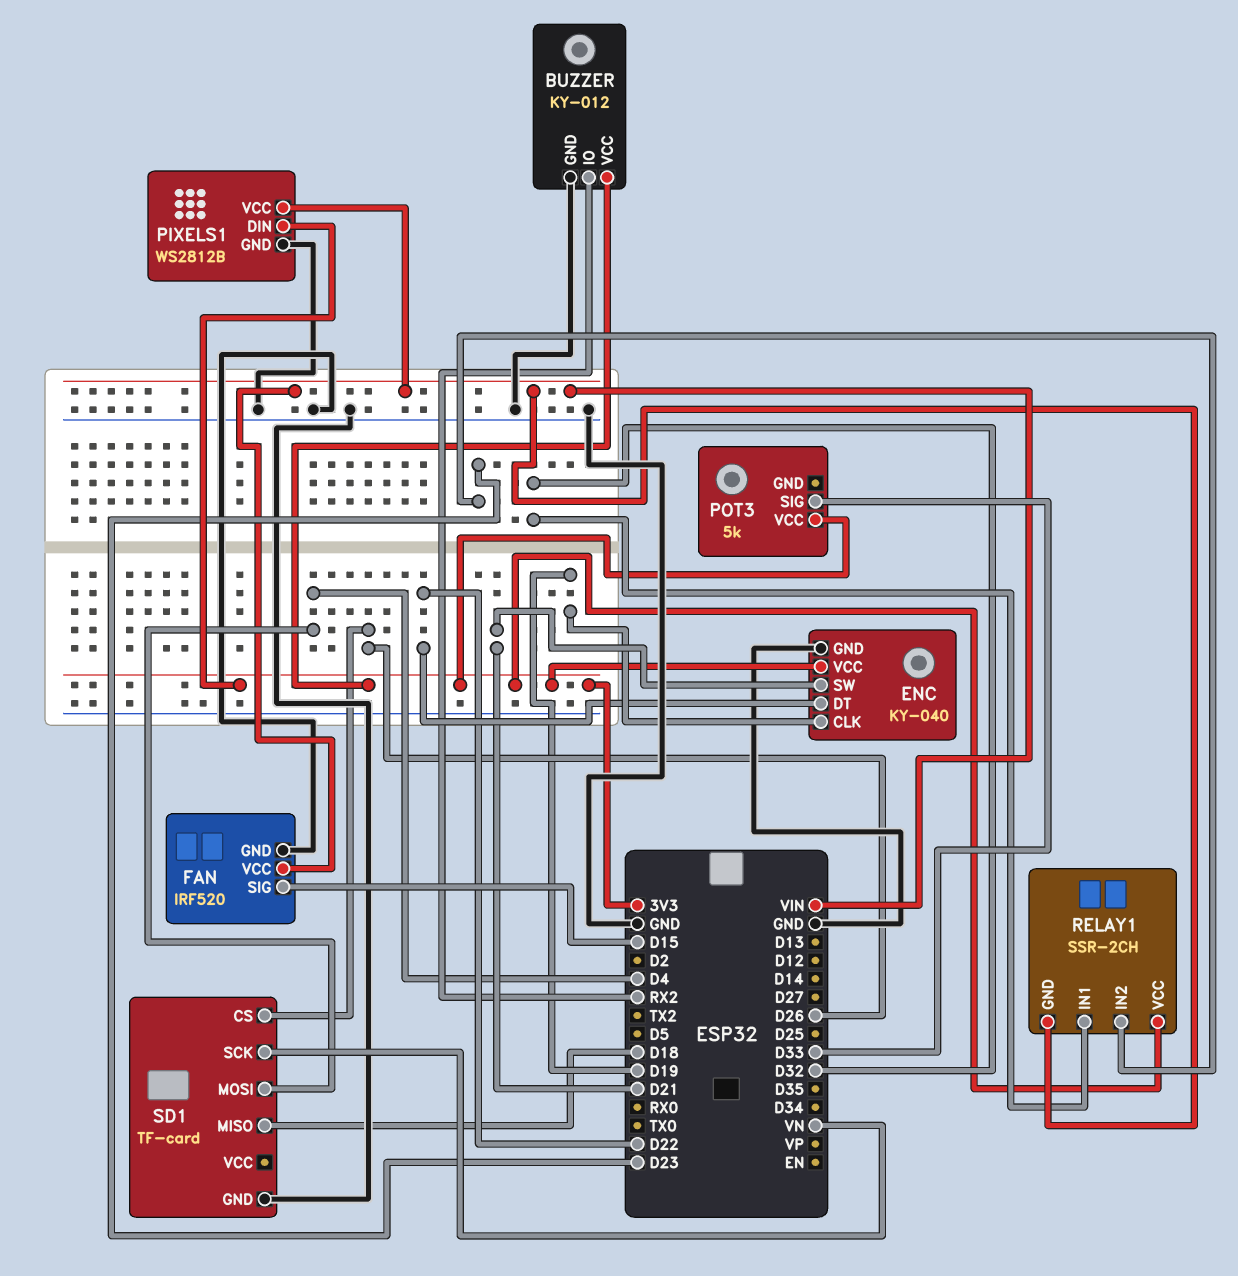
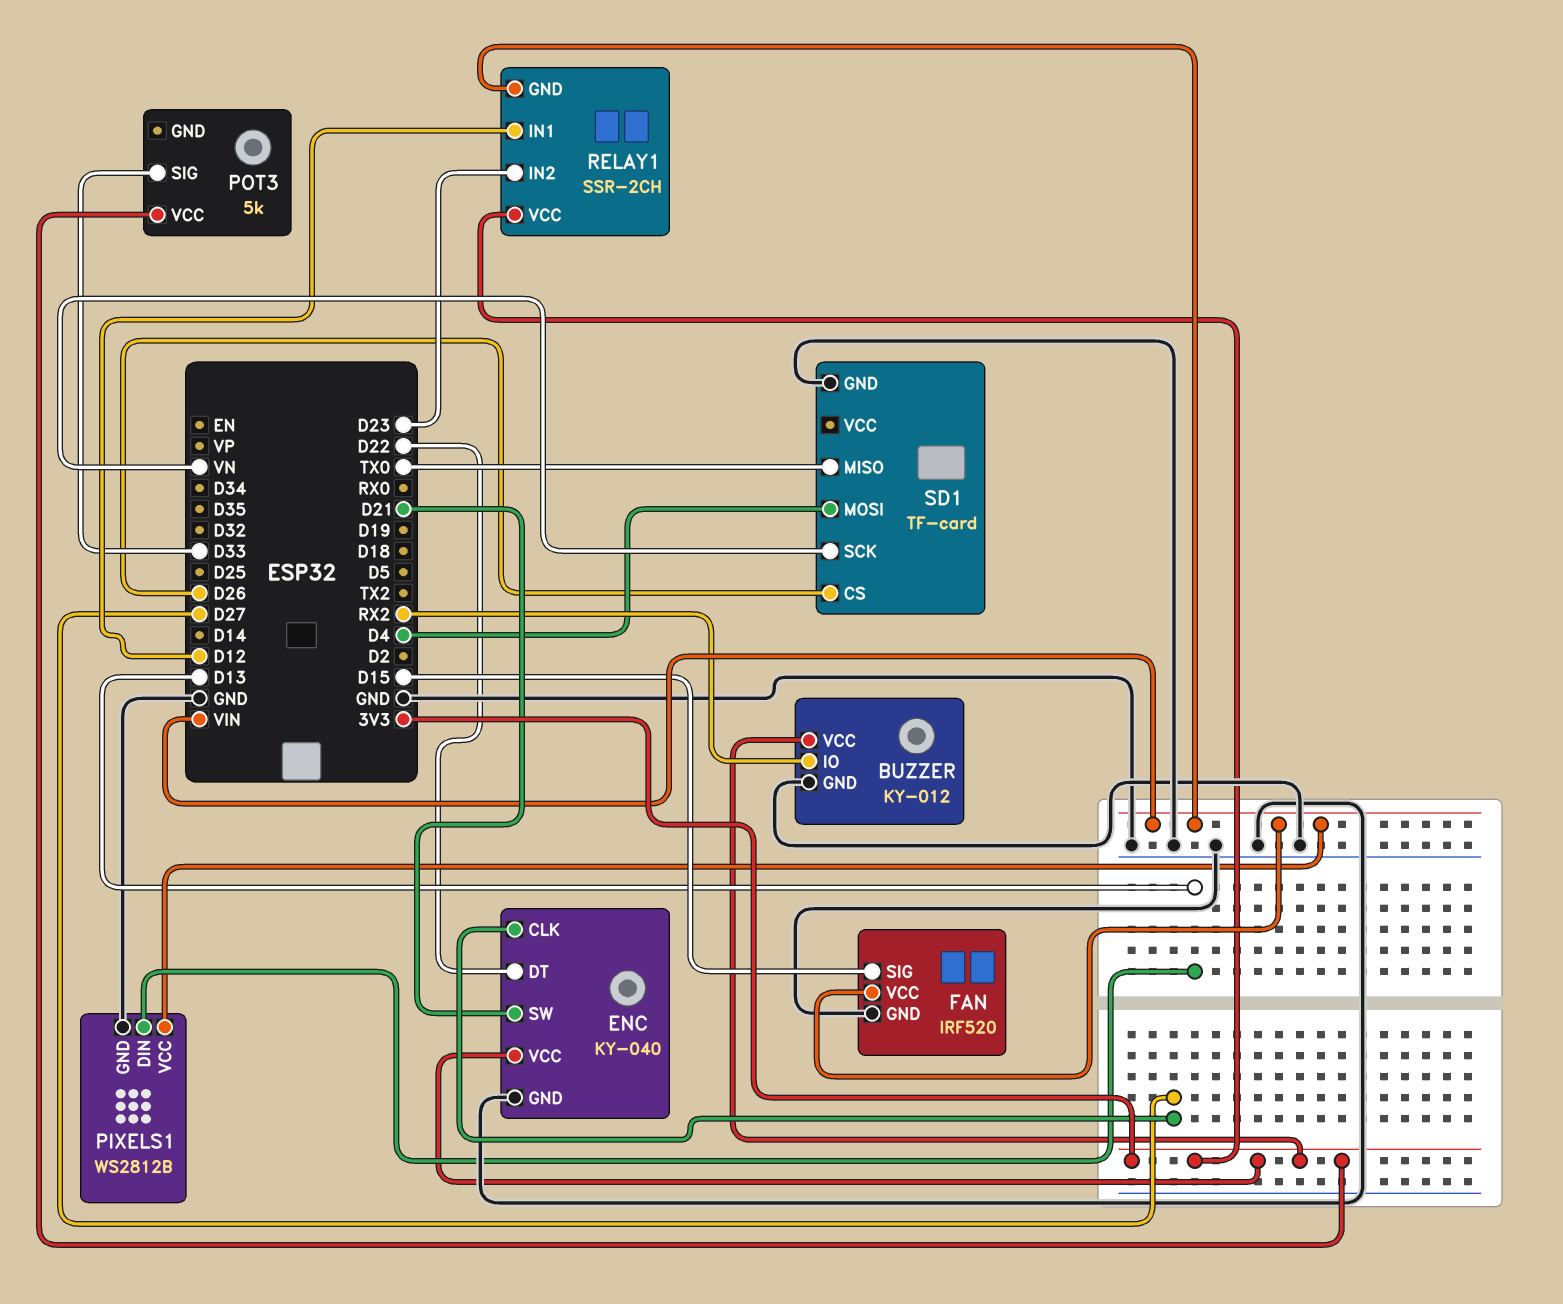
ENC pin CLK: D19 -> D27
PIXELS1 pin DIN: 3V3 -> D13
RELAY1 pin IN1: D32 -> D12
SD1 pin MISO: D18 -> TX0

